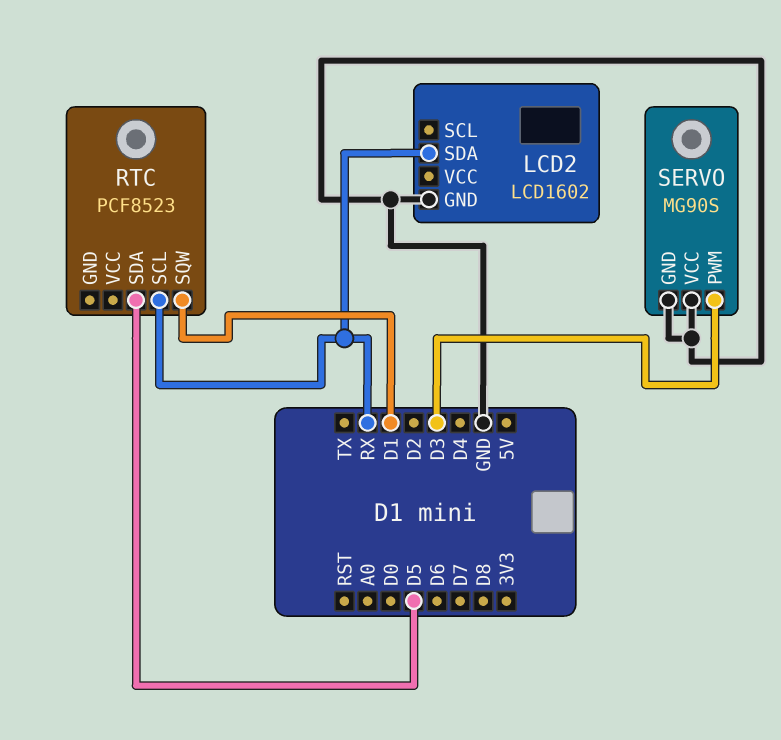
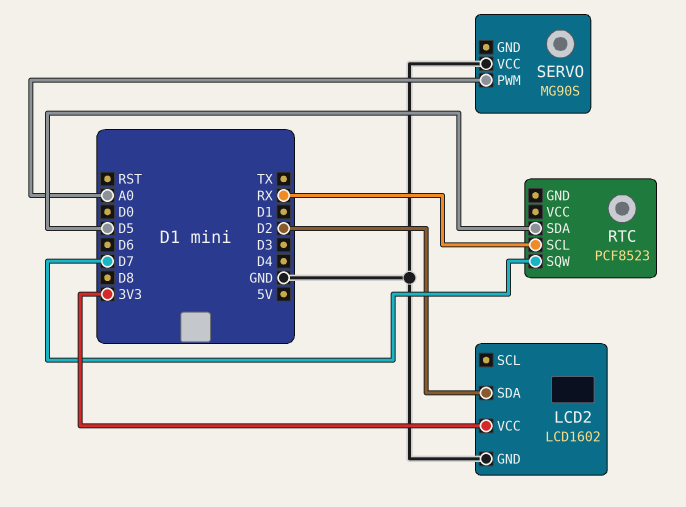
LCD2 pin SDA: RX -> D2
LCD2 pin VCC: none -> 3V3
RTC pin SQW: D1 -> D7
SERVO pin GND: GND -> none
SERVO pin PWM: D3 -> A0

